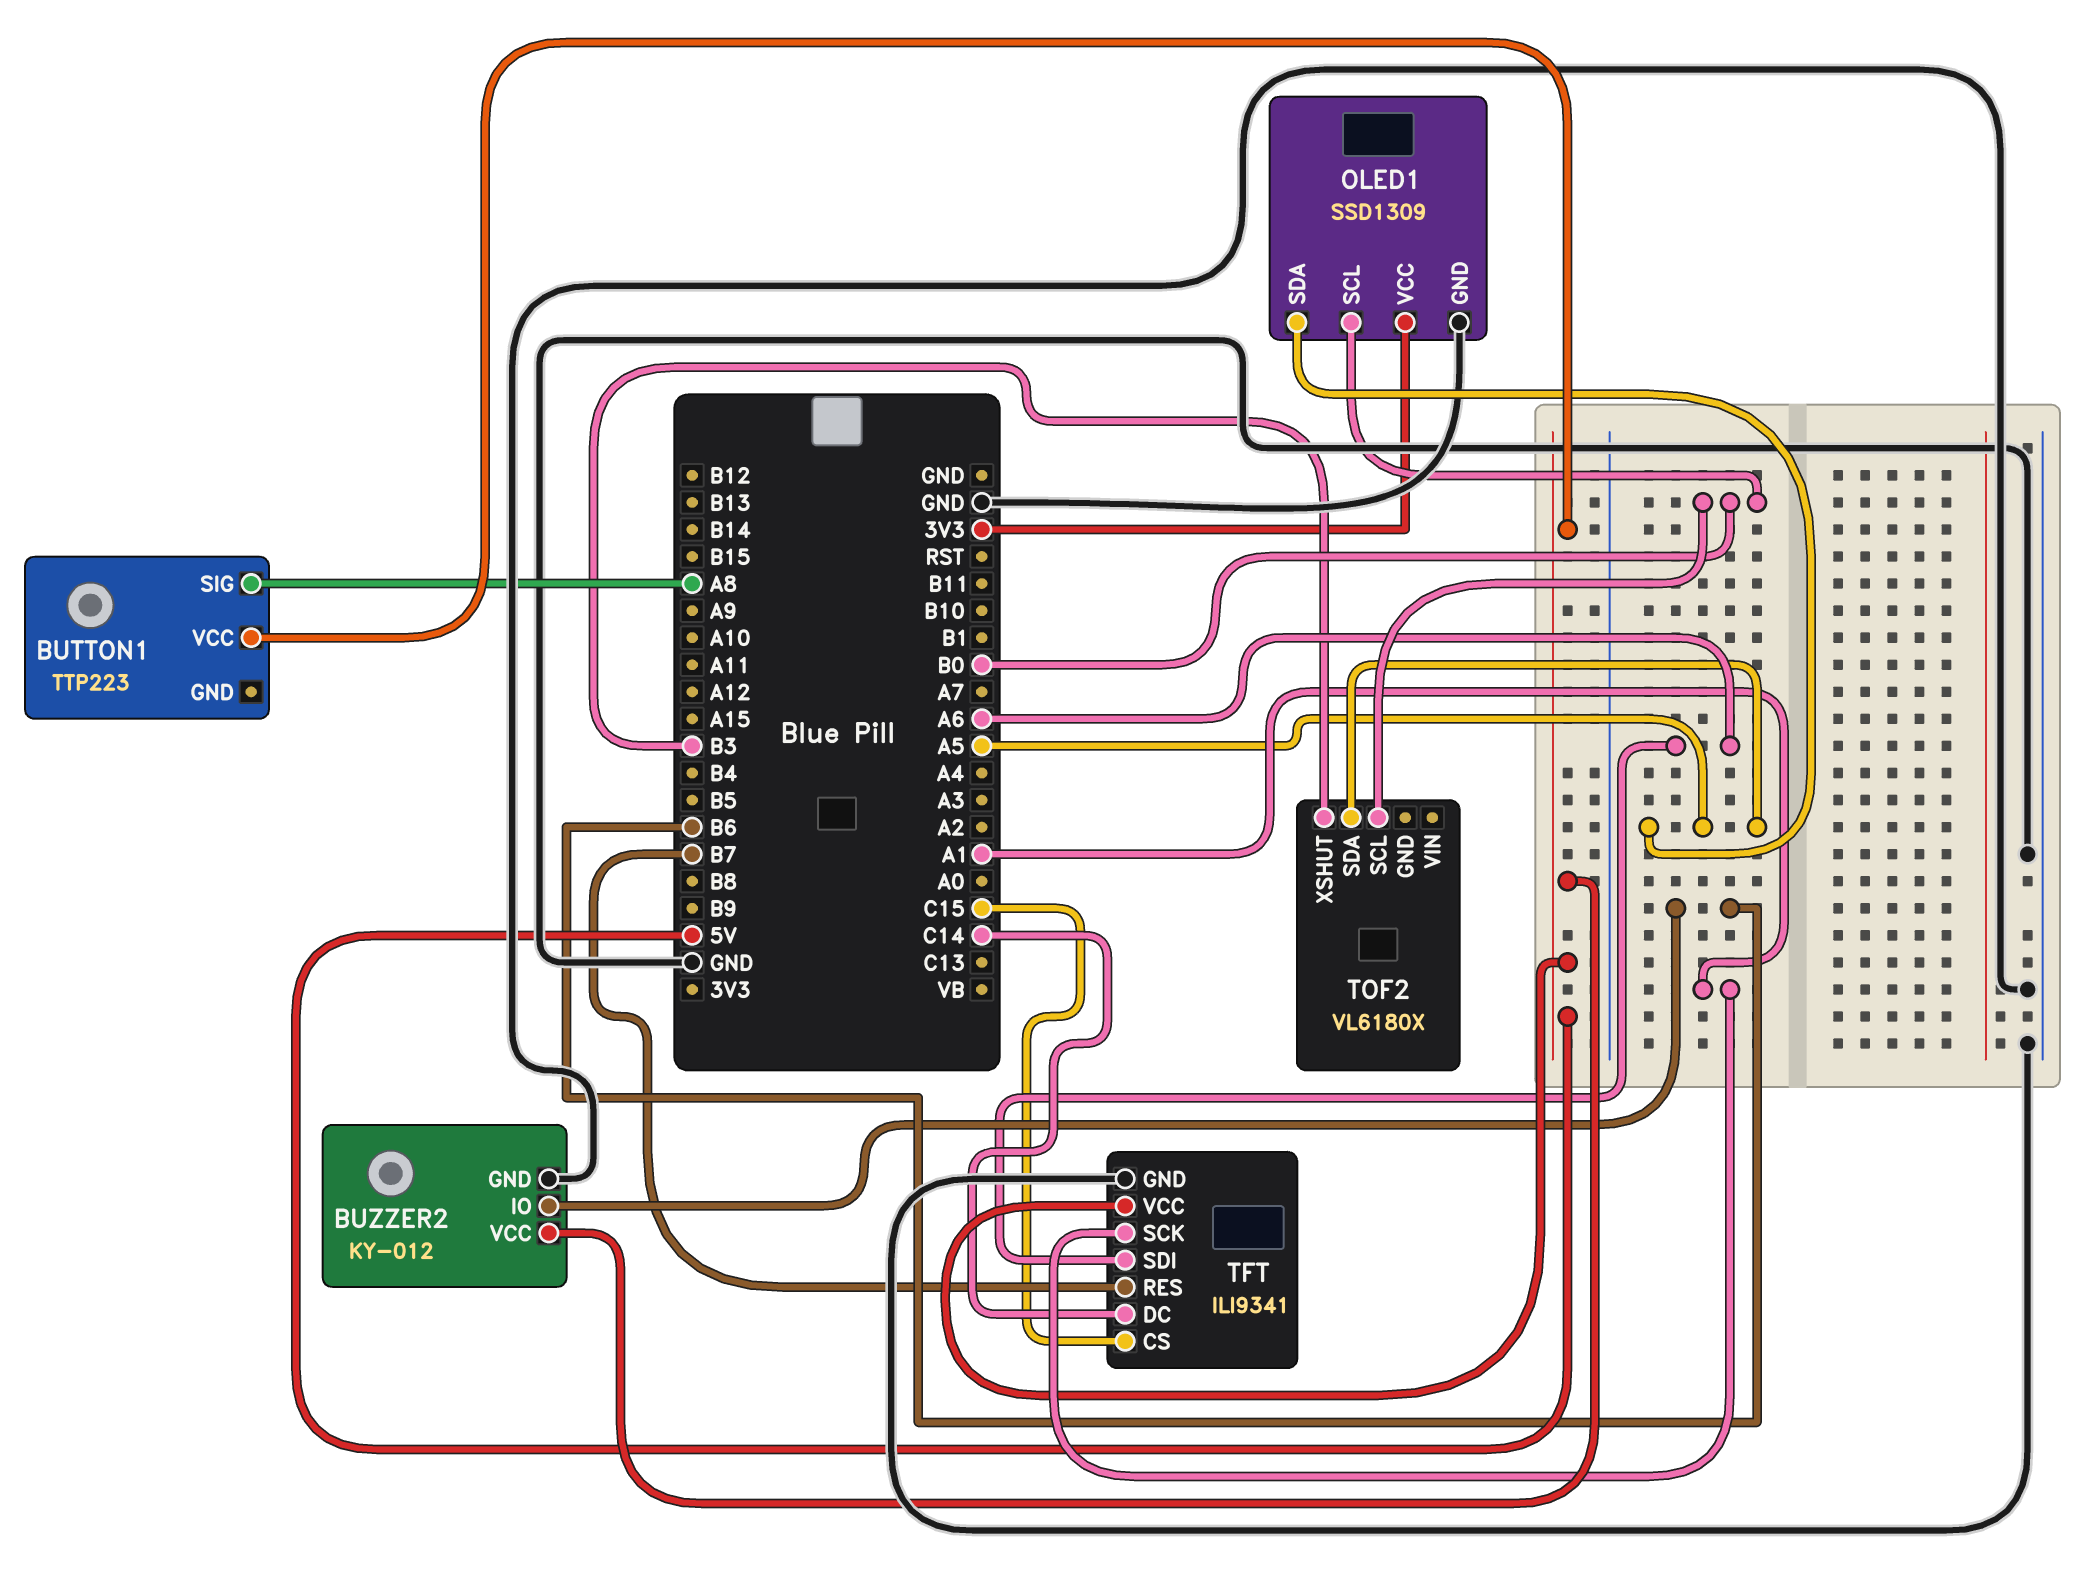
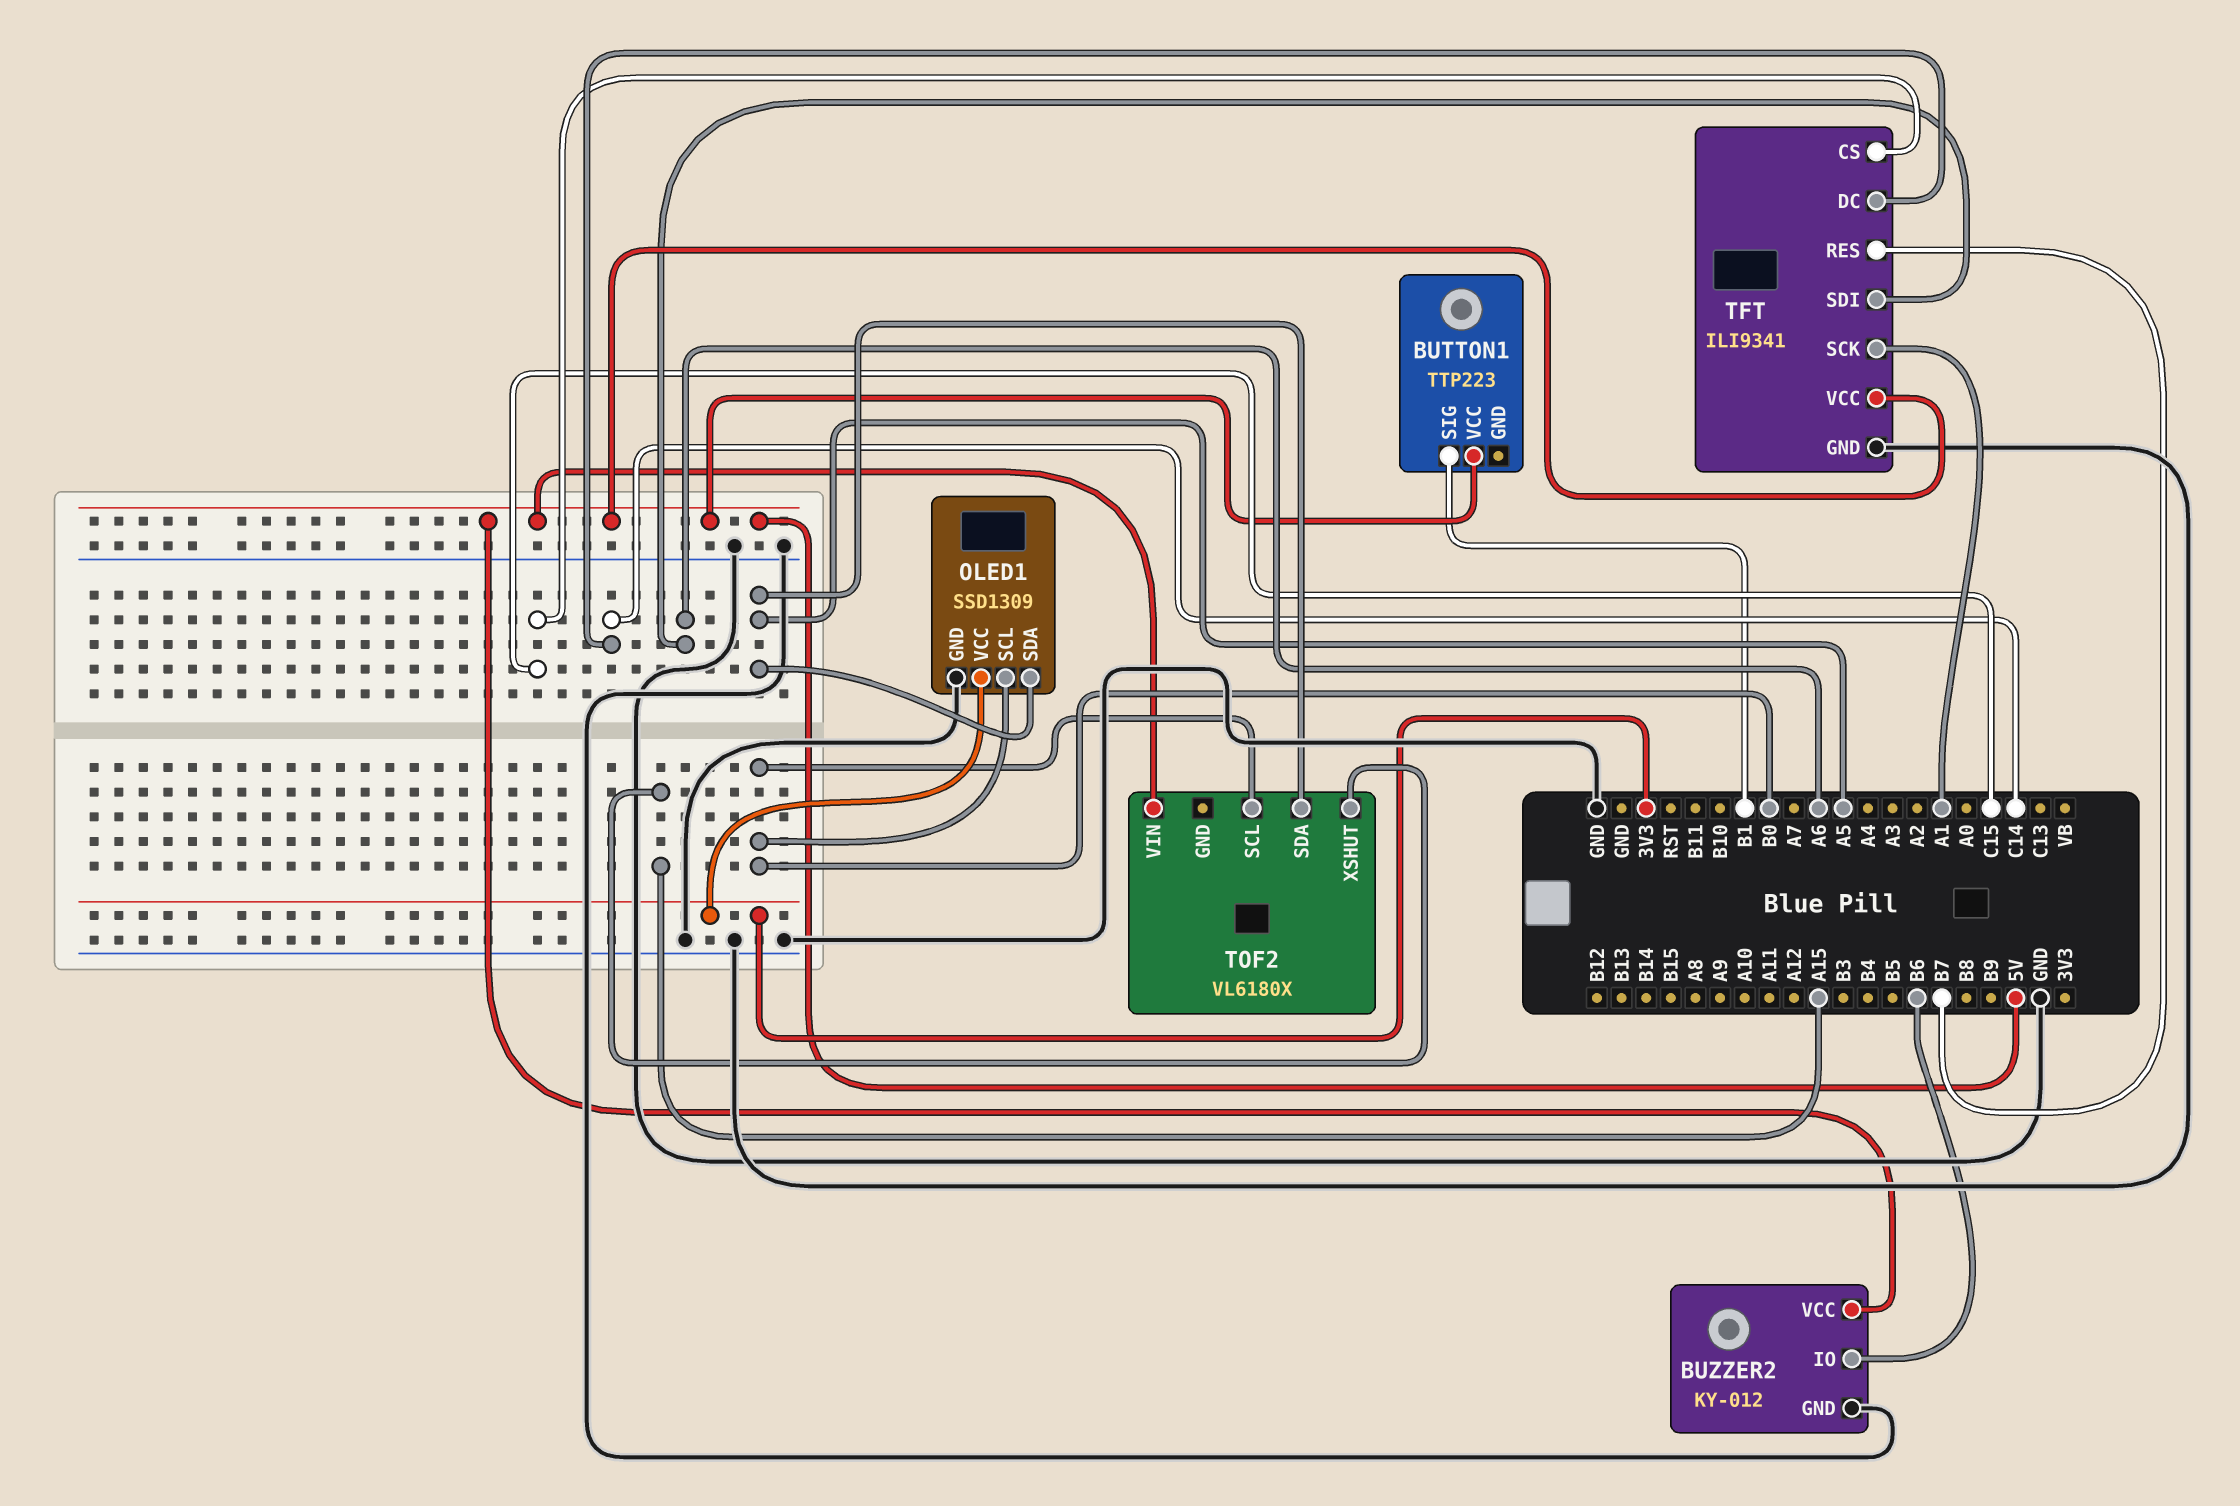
BUTTON1 pin SIG: A8 -> B1
TOF2 pin VIN: none -> 5V
TOF2 pin XSHUT: B3 -> A15

